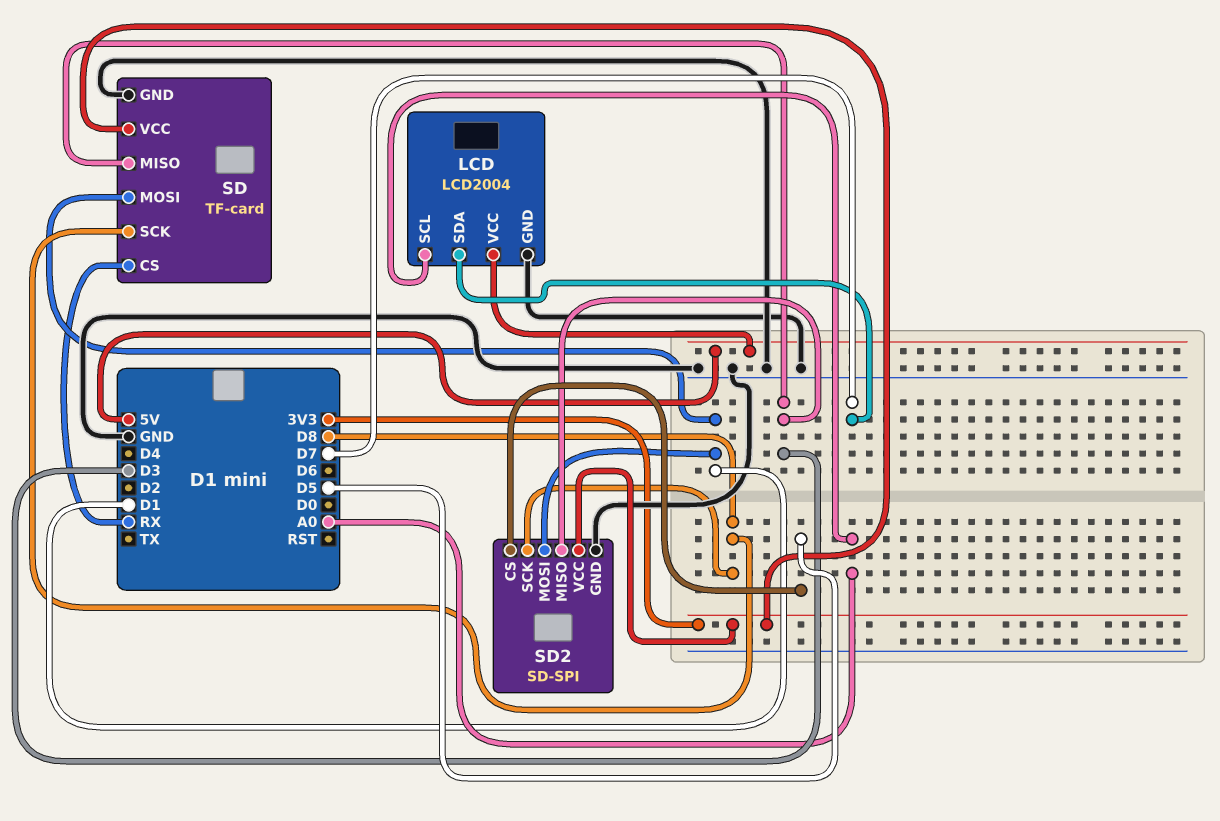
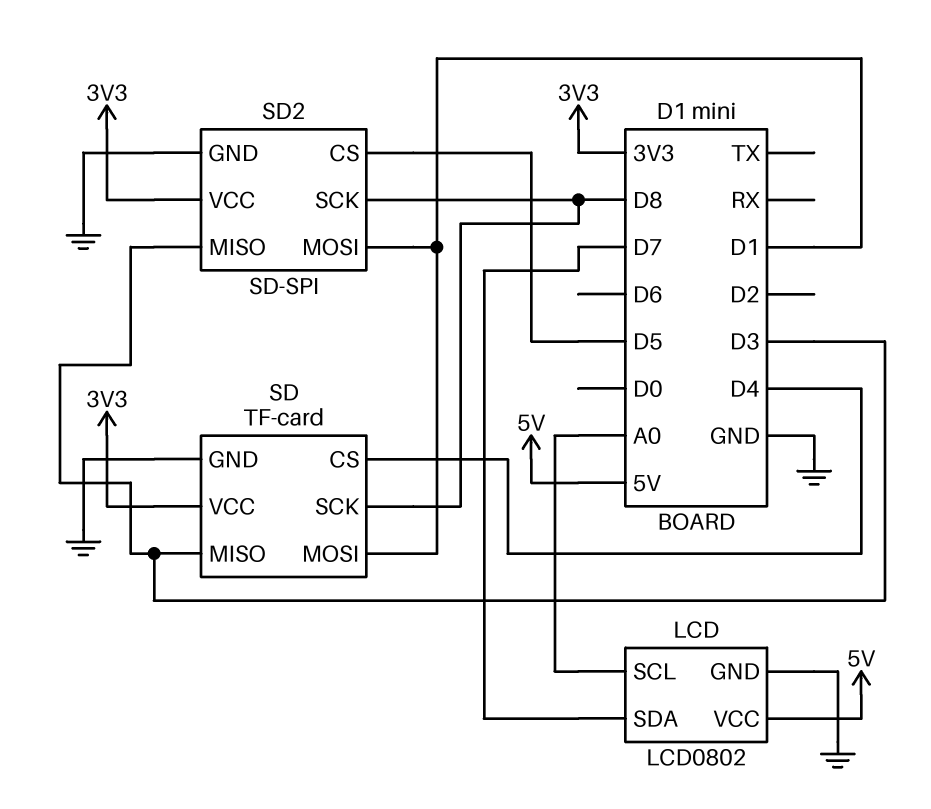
LCD: LCD2004 -> LCD0802
SD pin CS: RX -> D4

